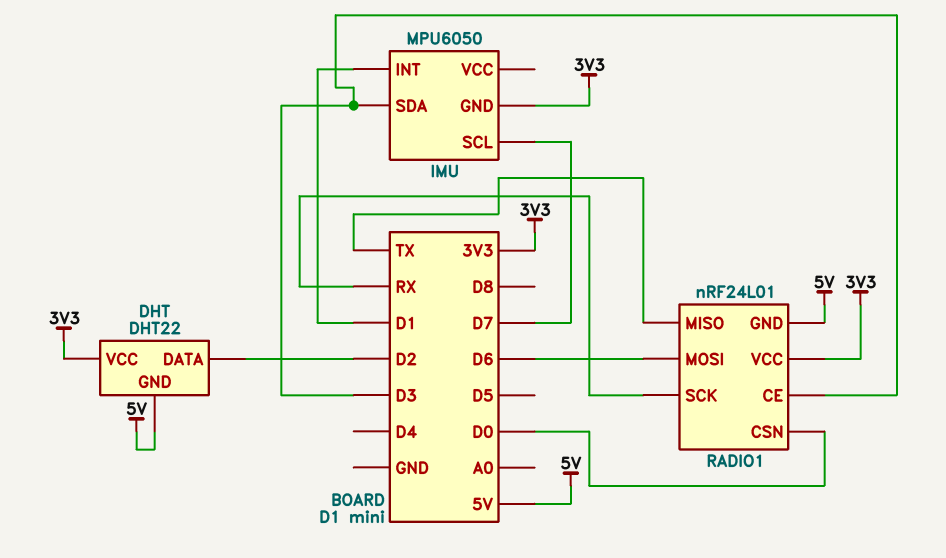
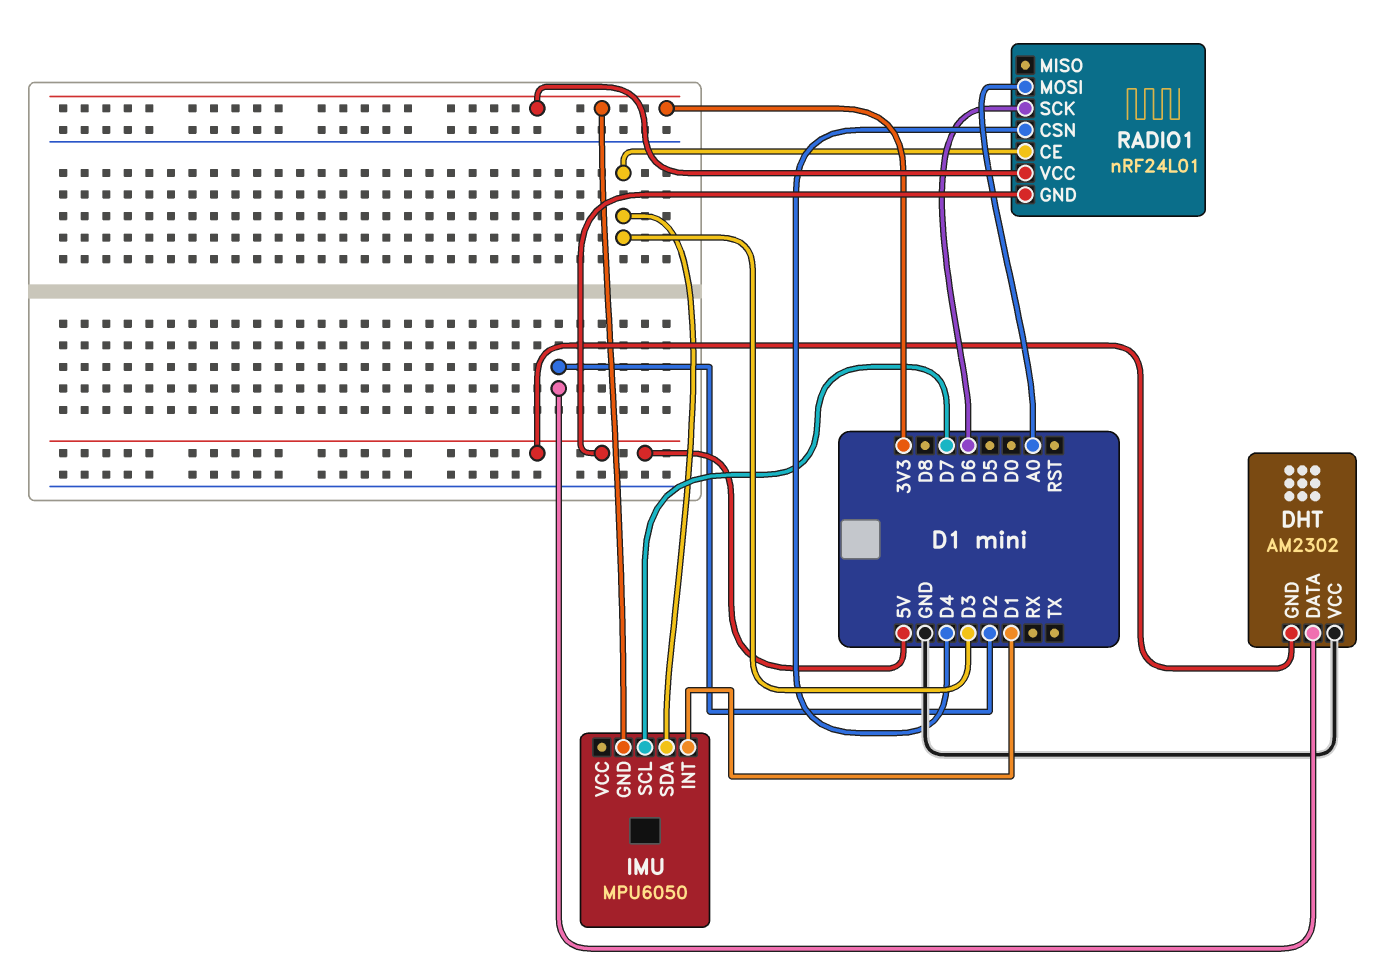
DHT: DHT22 -> AM2302
DHT pin VCC: 3V3 -> GND
RADIO1 pin CSN: D0 -> D4
RADIO1 pin MISO: TX -> none
RADIO1 pin MOSI: D6 -> A0
RADIO1 pin SCK: RX -> D6

